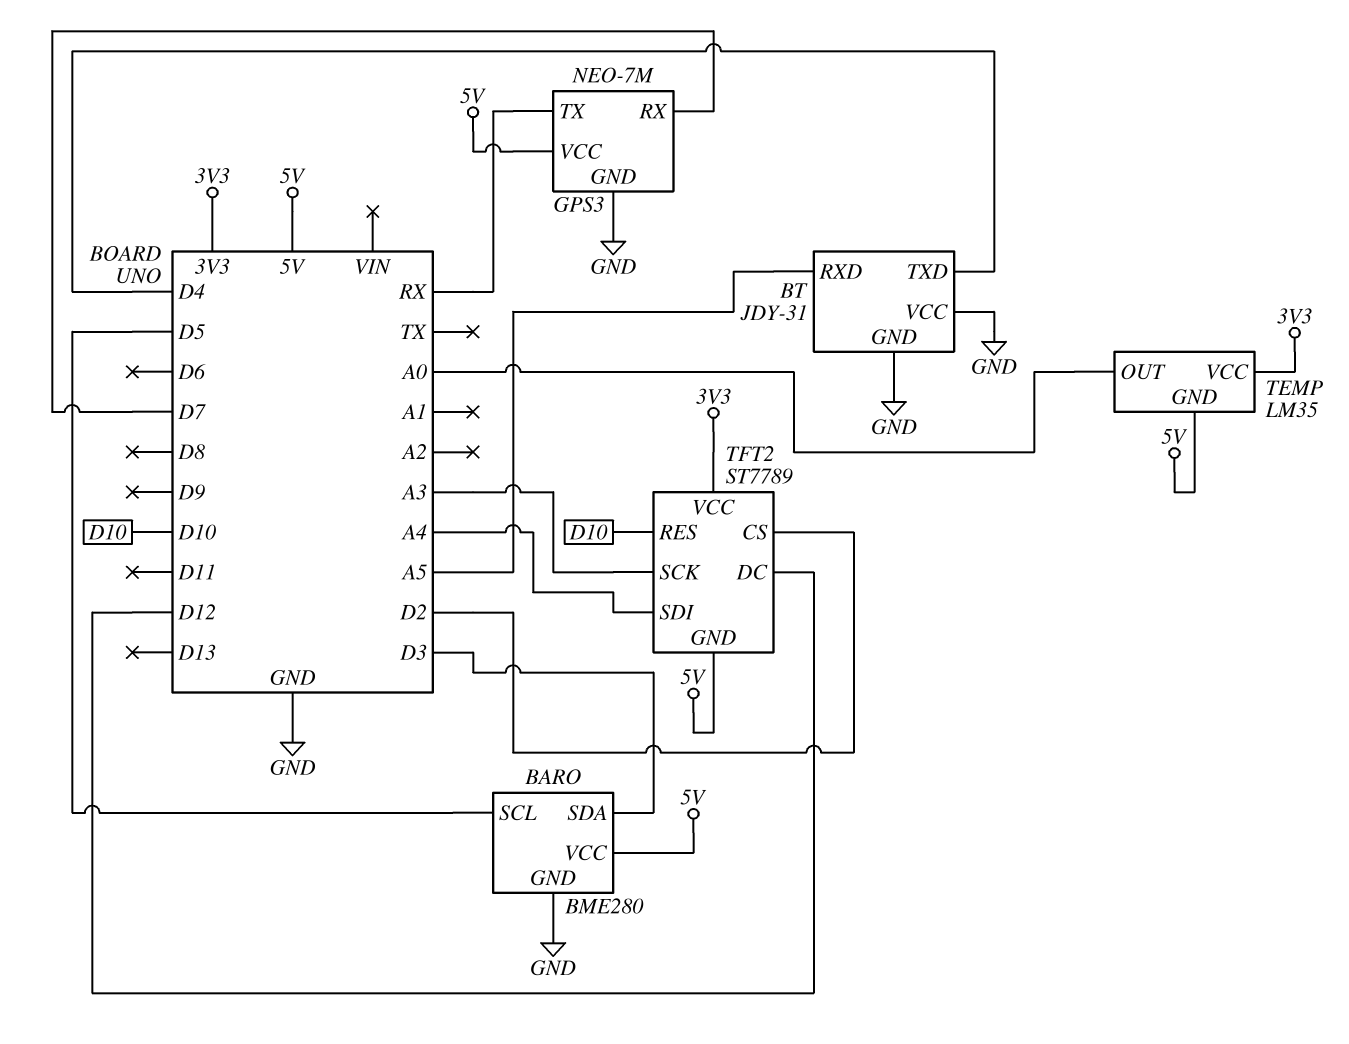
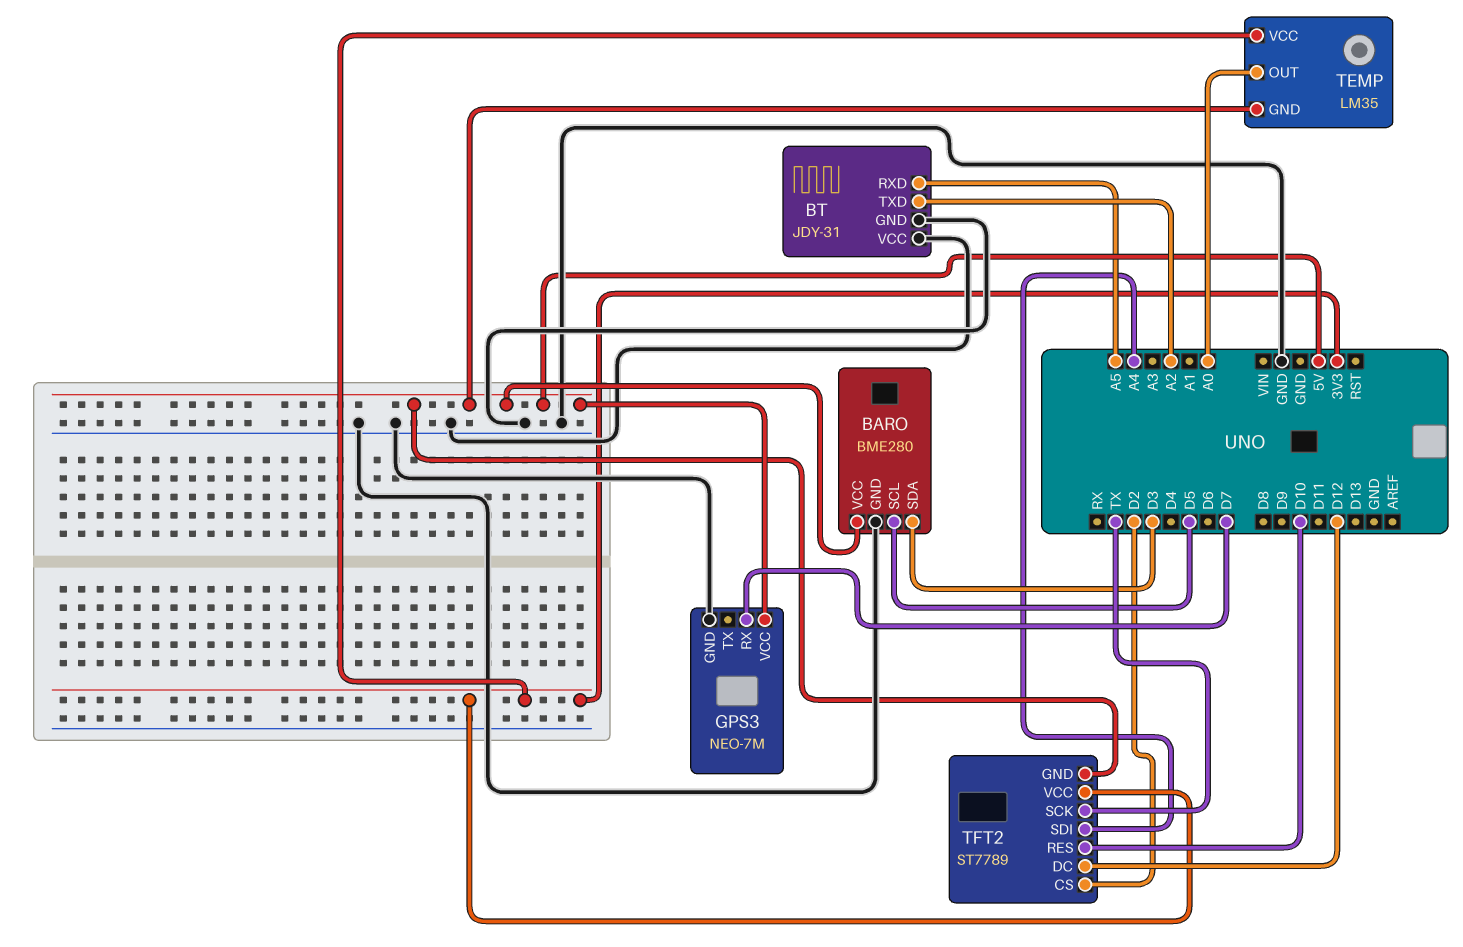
BT pin TXD: D4 -> A2
GPS3 pin TX: RX -> none
TFT2 pin SCK: A3 -> TX

